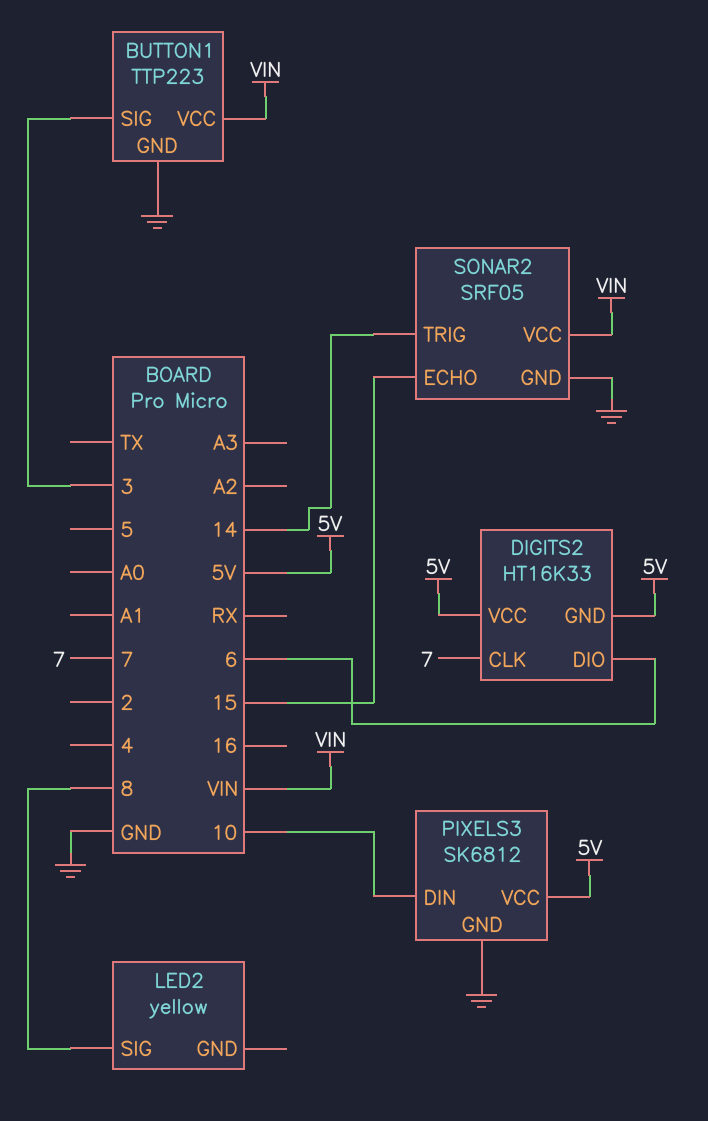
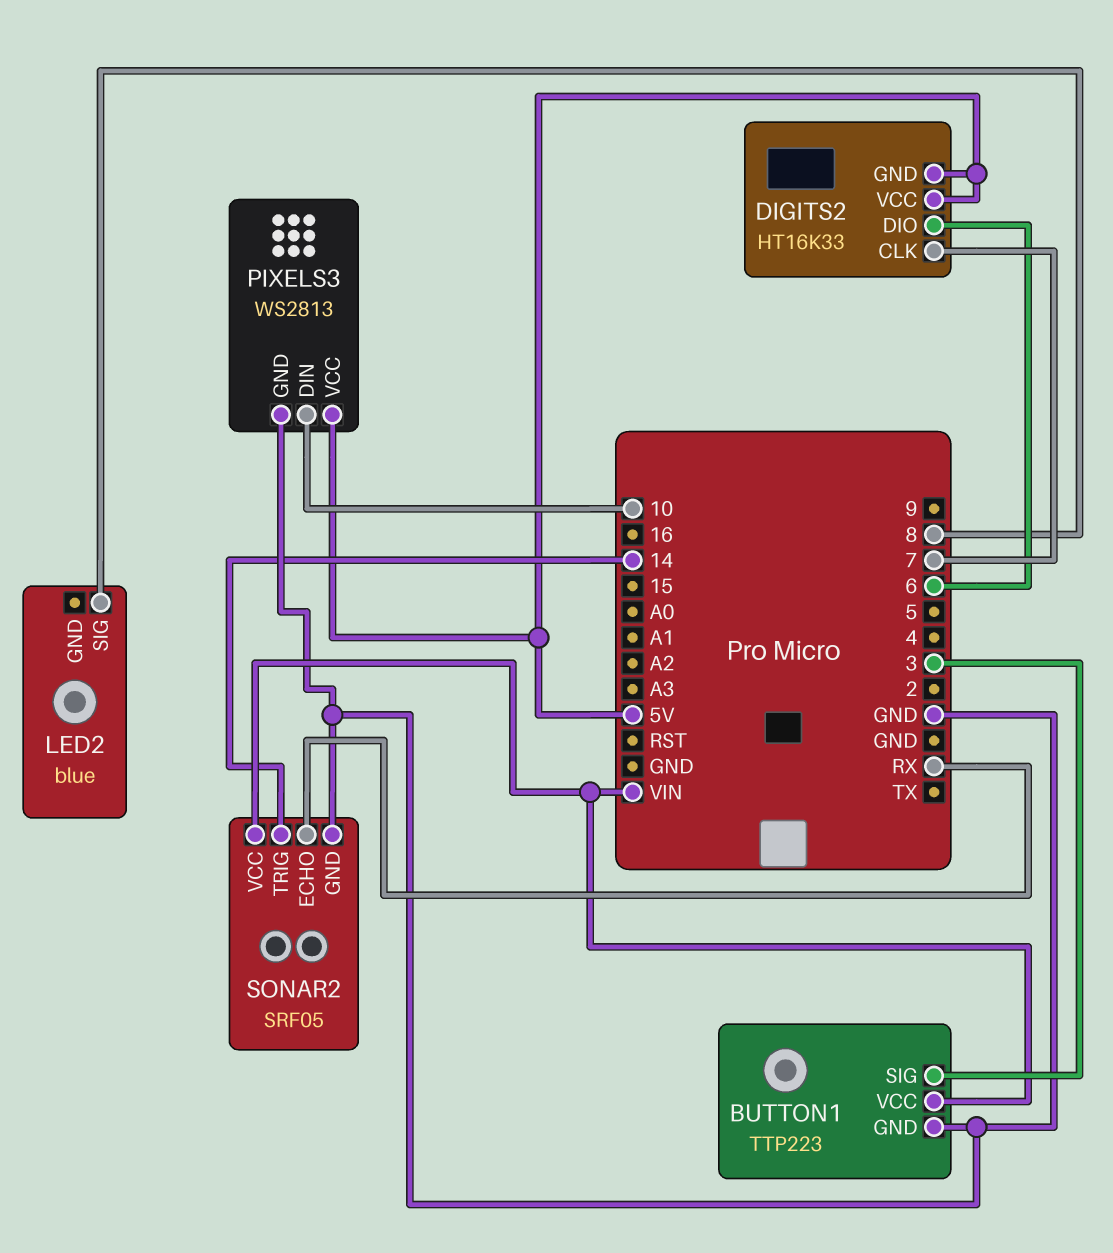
LED2: yellow -> blue
PIXELS3: SK6812 -> WS2813
SONAR2 pin ECHO: 15 -> RX

